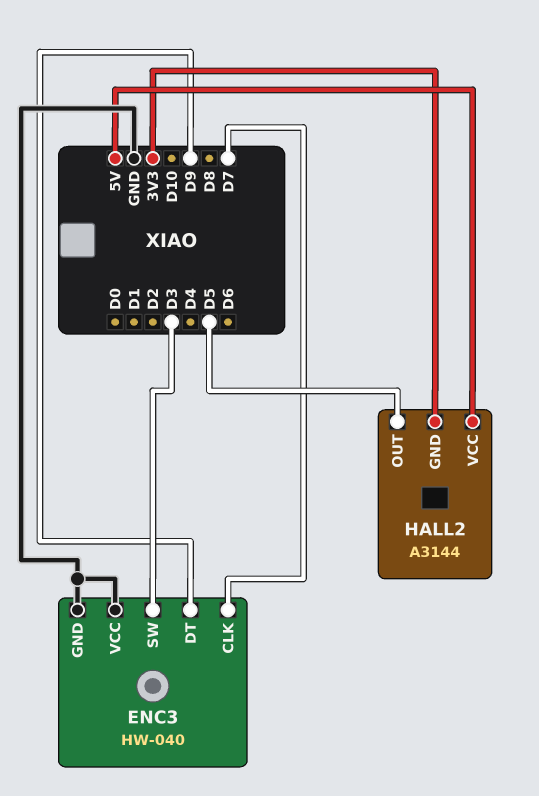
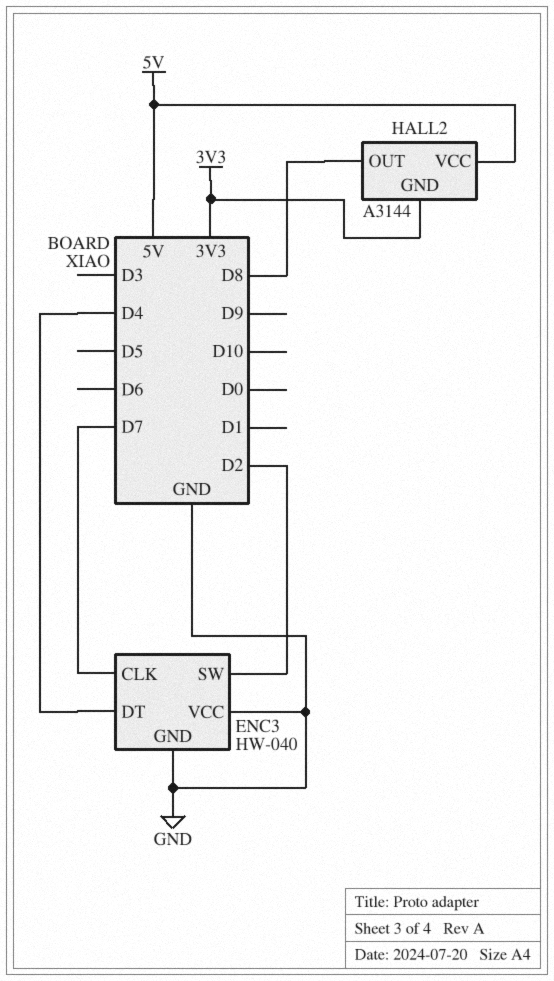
ENC3 pin DT: D9 -> D4
ENC3 pin SW: D3 -> D2
HALL2 pin OUT: D5 -> D8

